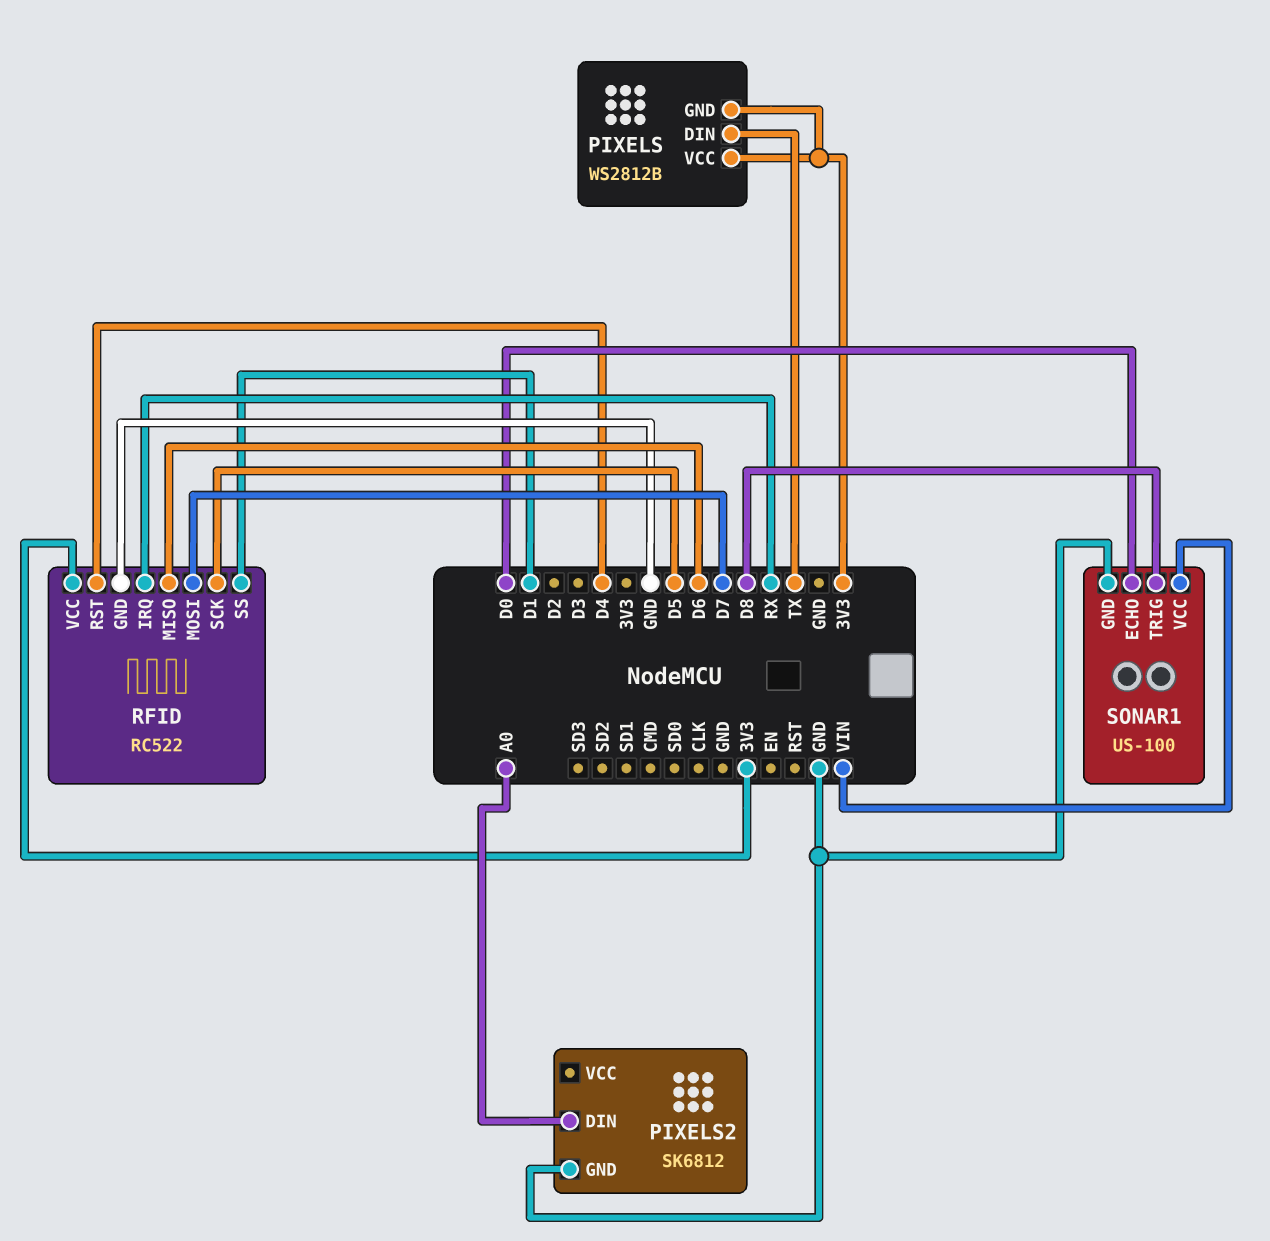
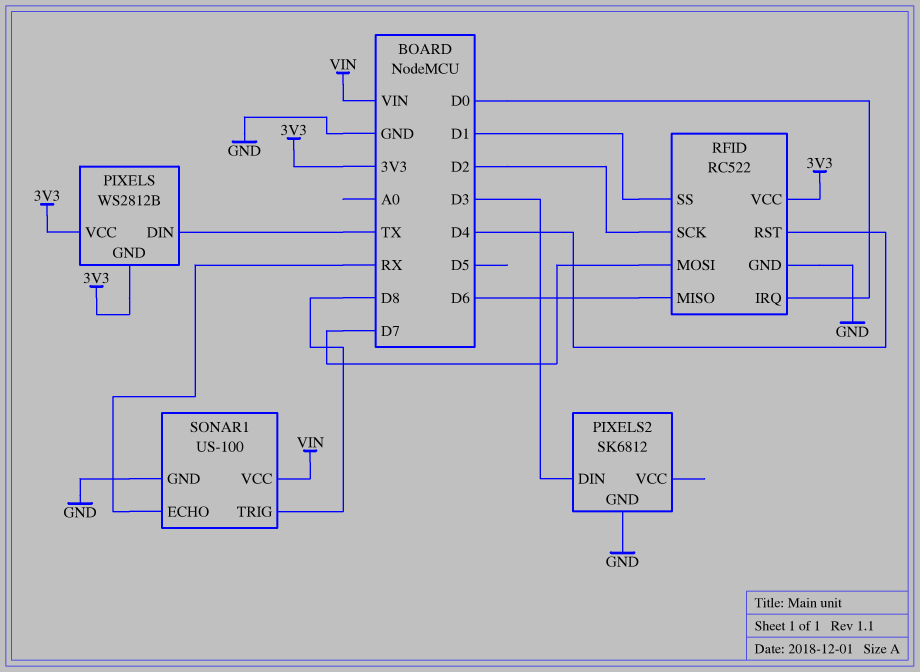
PIXELS2 pin DIN: A0 -> D3
RFID pin IRQ: RX -> D0
RFID pin SCK: D5 -> D2
SONAR1 pin ECHO: D0 -> RX

